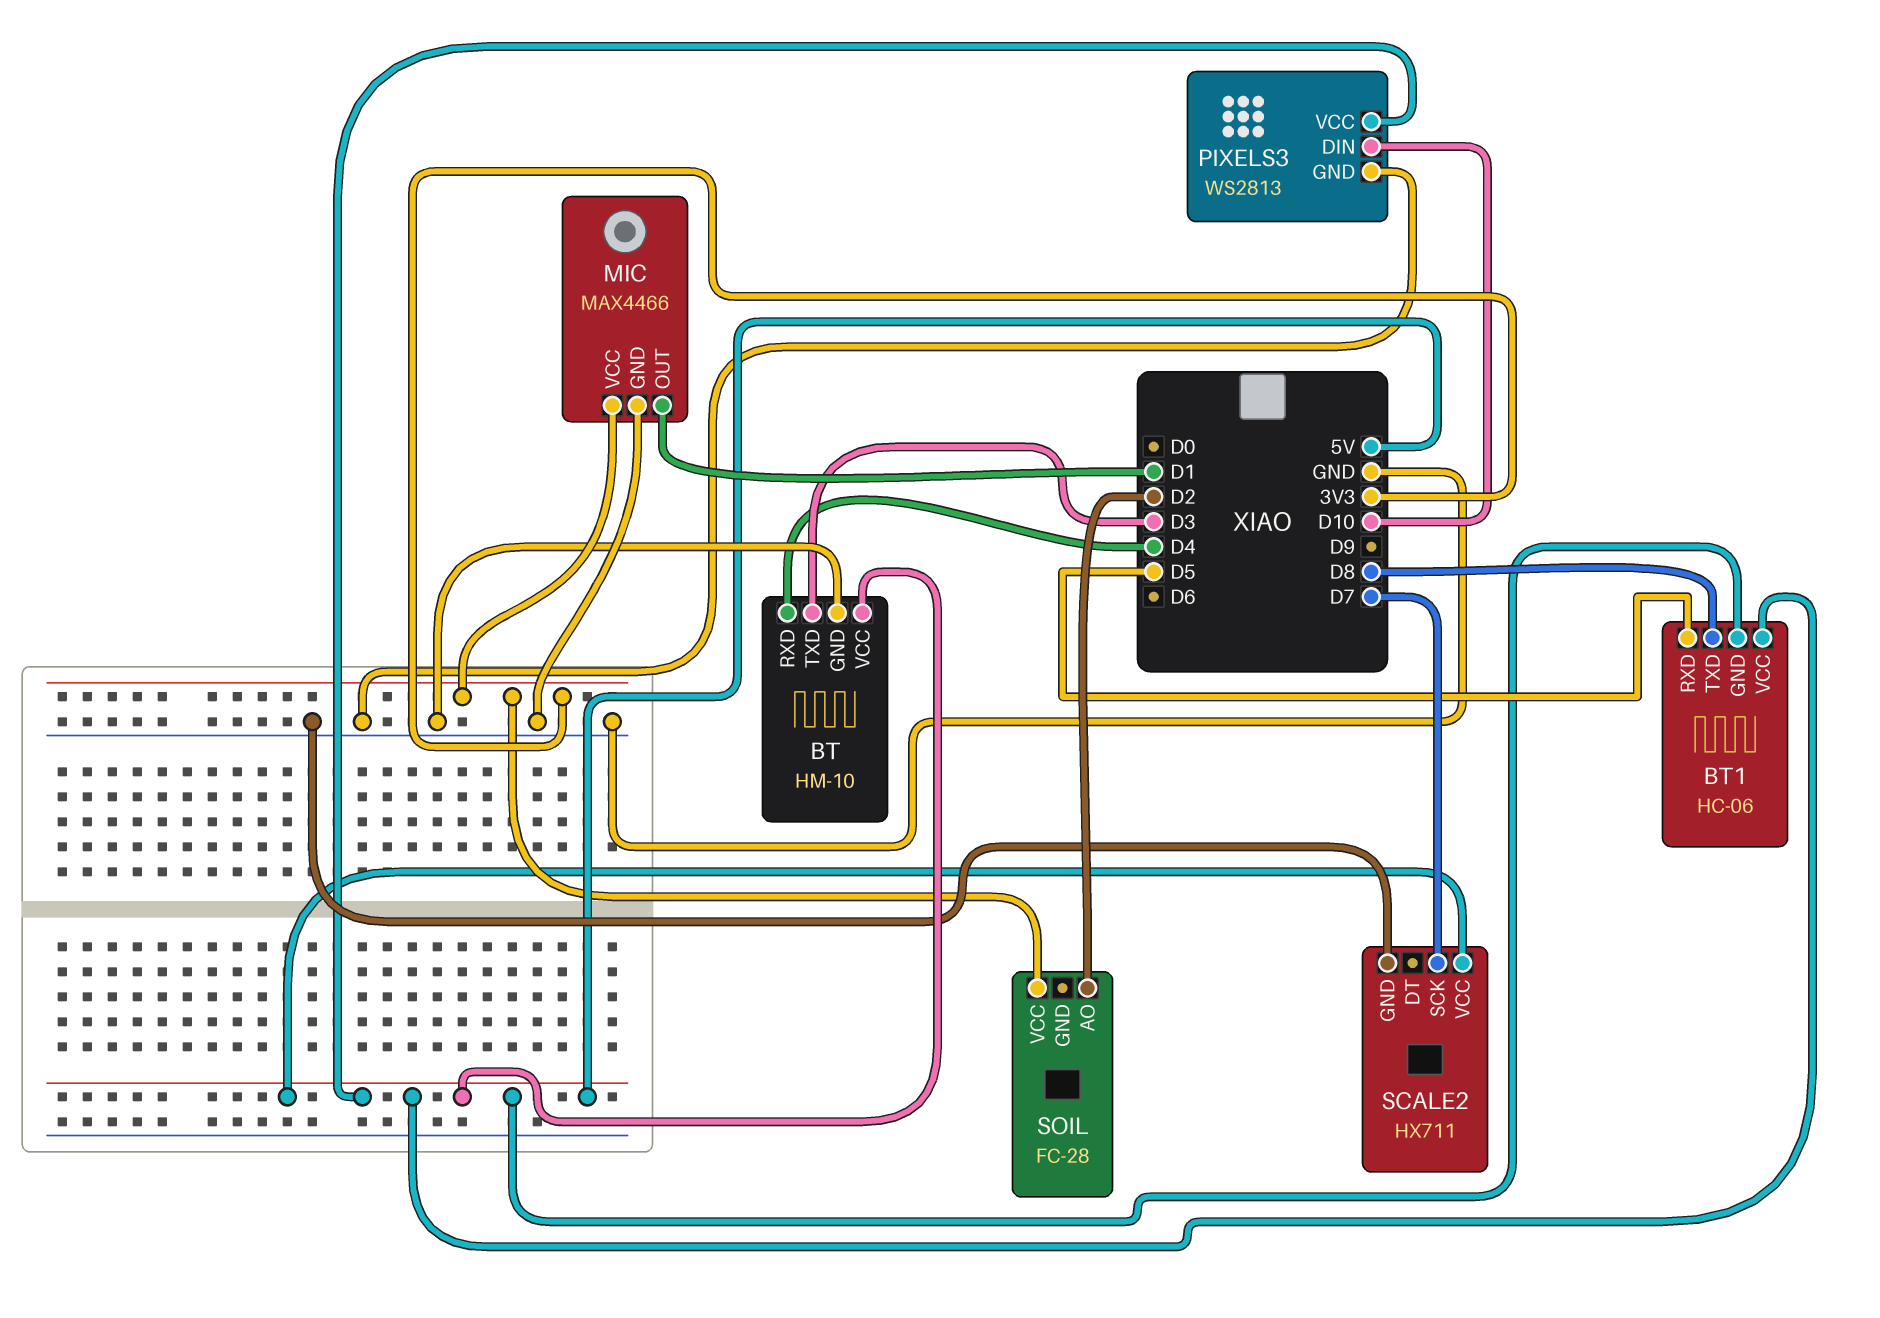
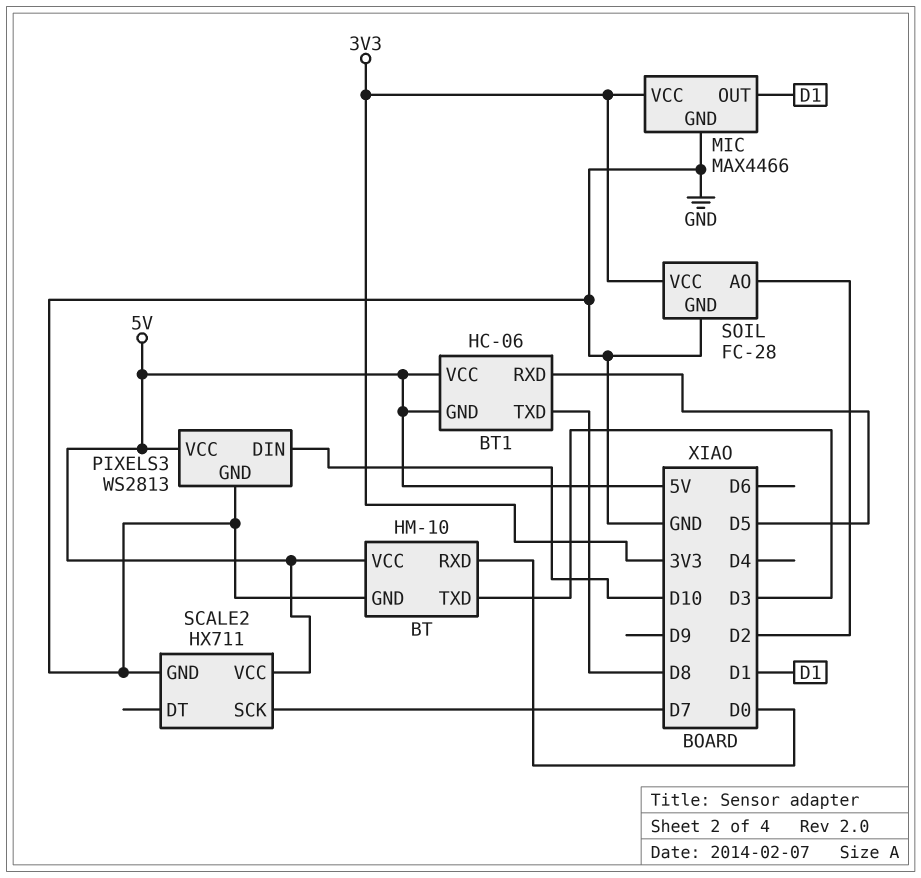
BT pin RXD: D4 -> D0
SOIL pin GND: none -> GND

